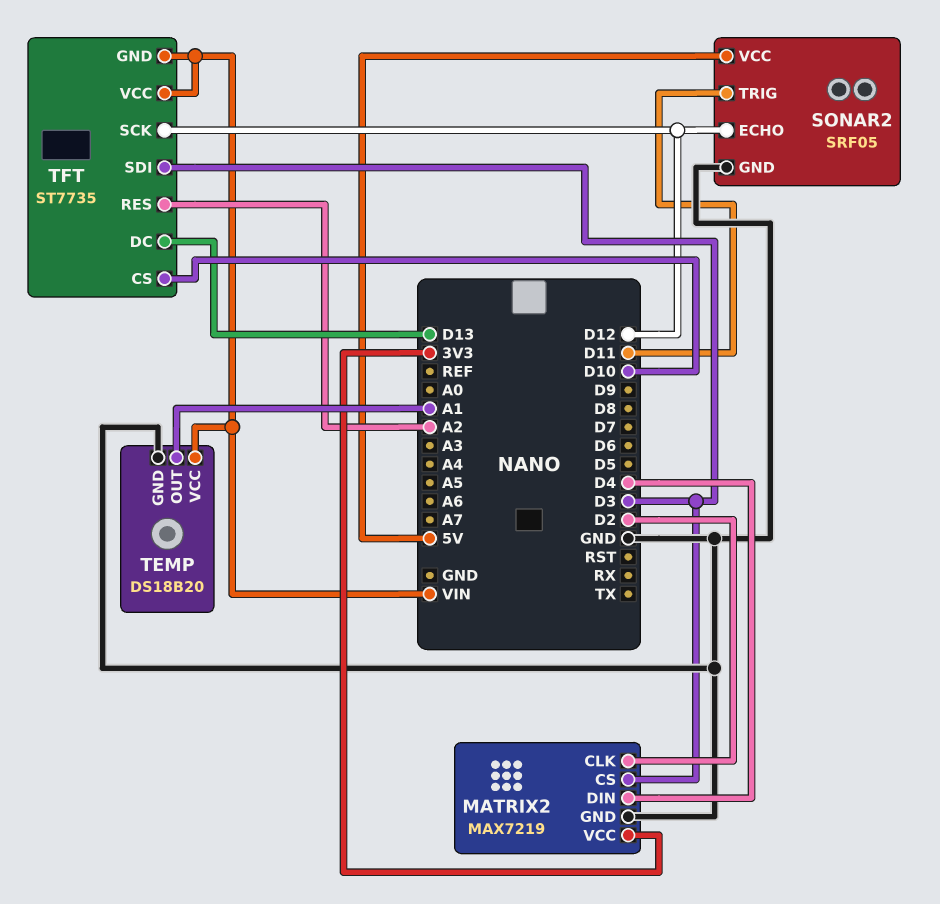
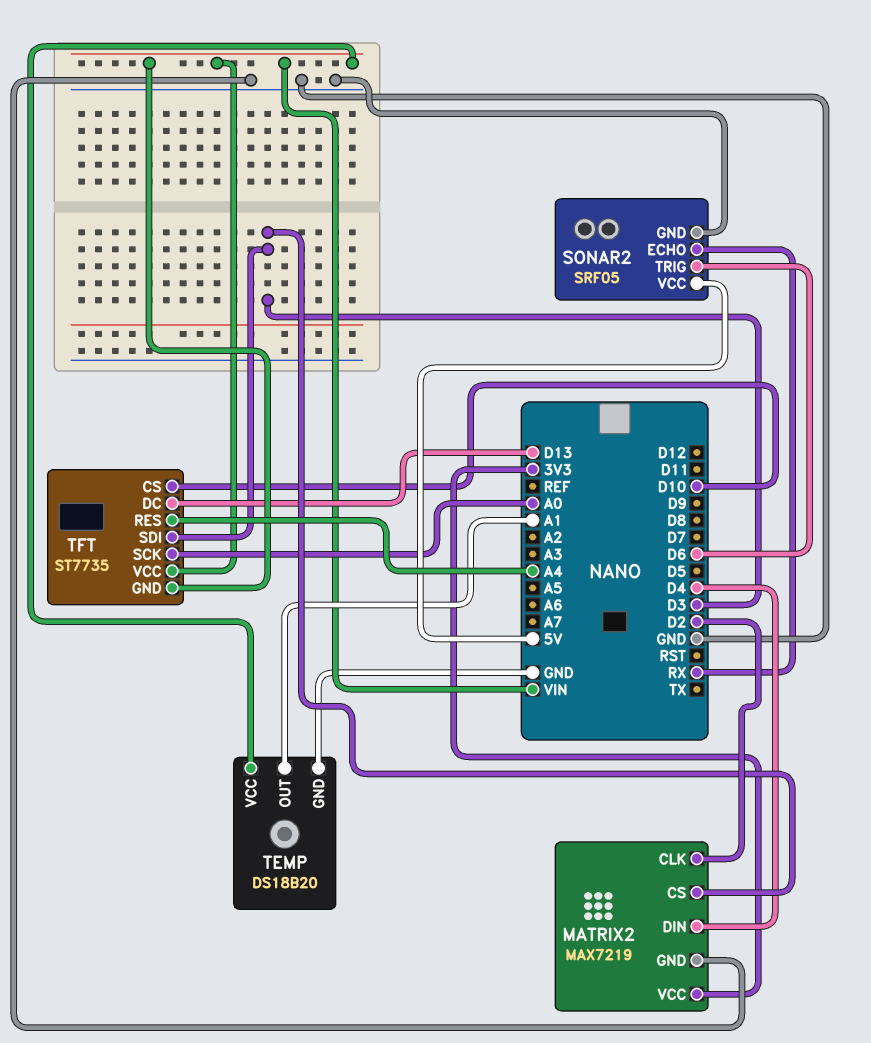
SONAR2 pin ECHO: D12 -> RX
SONAR2 pin TRIG: D11 -> D6
TFT pin RES: A2 -> A4
TFT pin SCK: D12 -> A0

